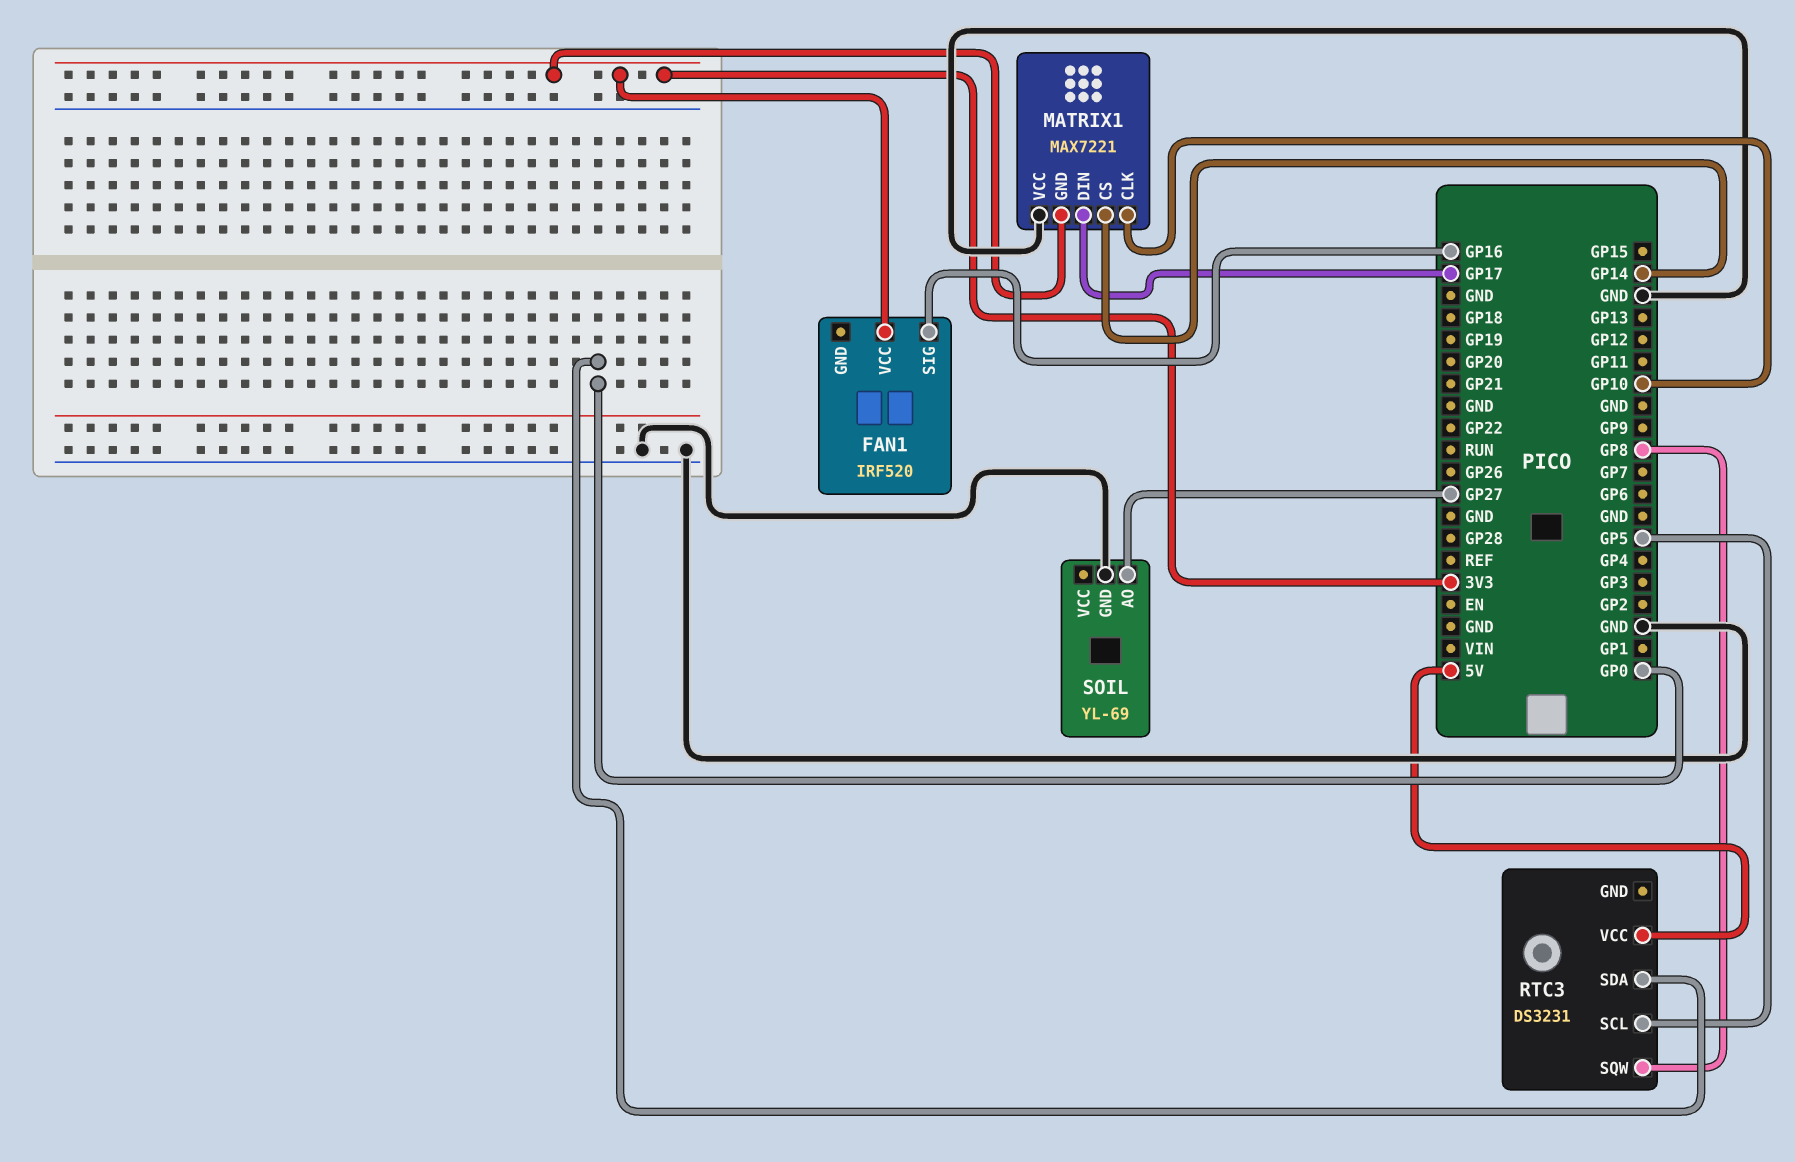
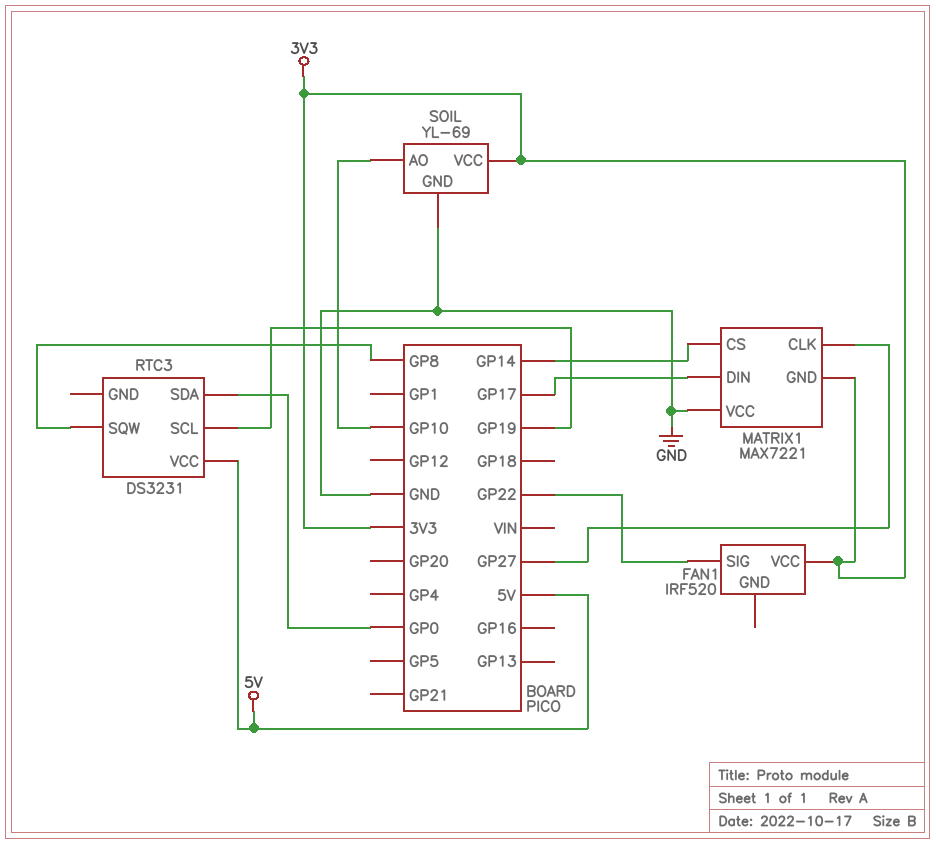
FAN1 pin SIG: GP16 -> GP22
MATRIX1 pin CLK: GP10 -> GP27
RTC3 pin SCL: GP5 -> GP19
SOIL pin AO: GP27 -> GP10
SOIL pin VCC: none -> 3V3

